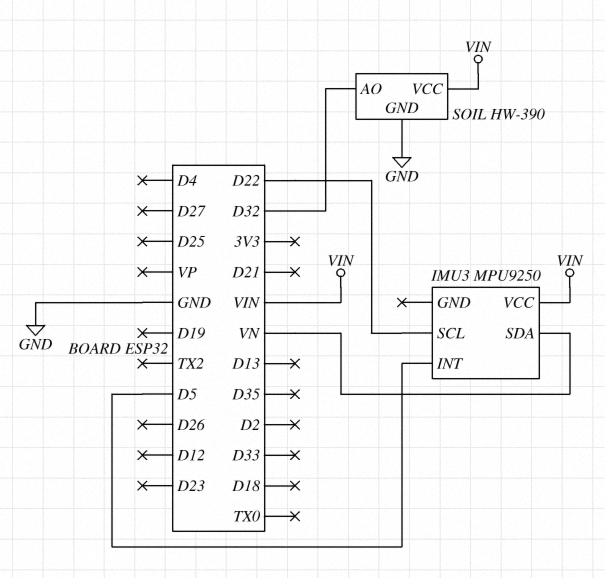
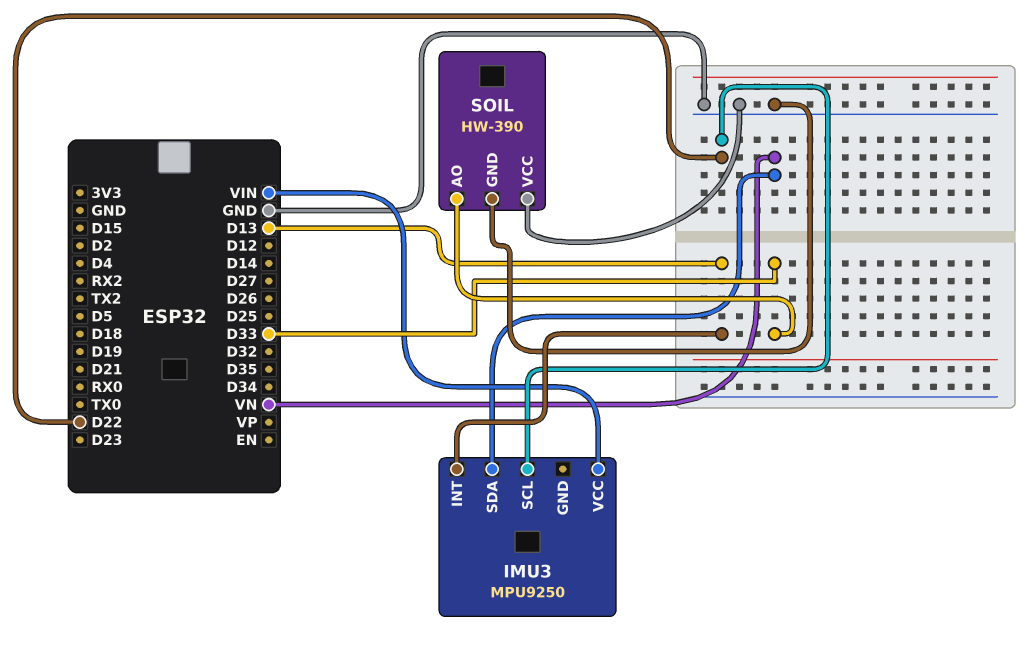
IMU3 pin INT: D5 -> D13
SOIL pin AO: D32 -> D33
SOIL pin VCC: VIN -> GND

